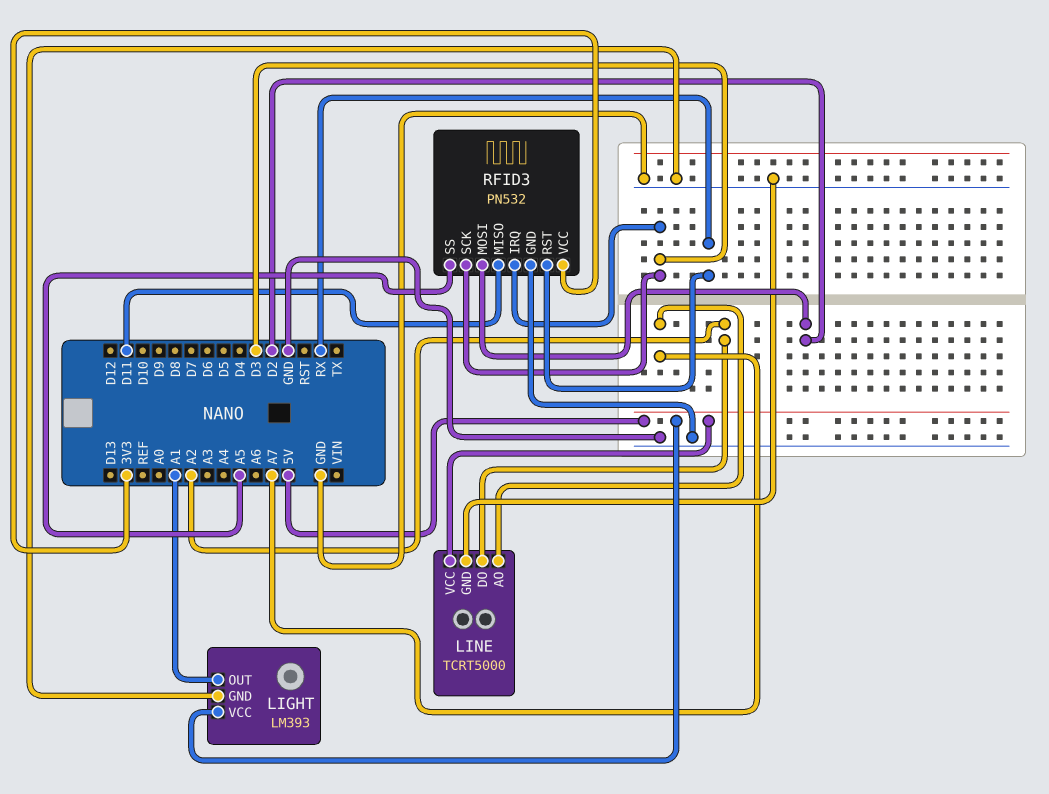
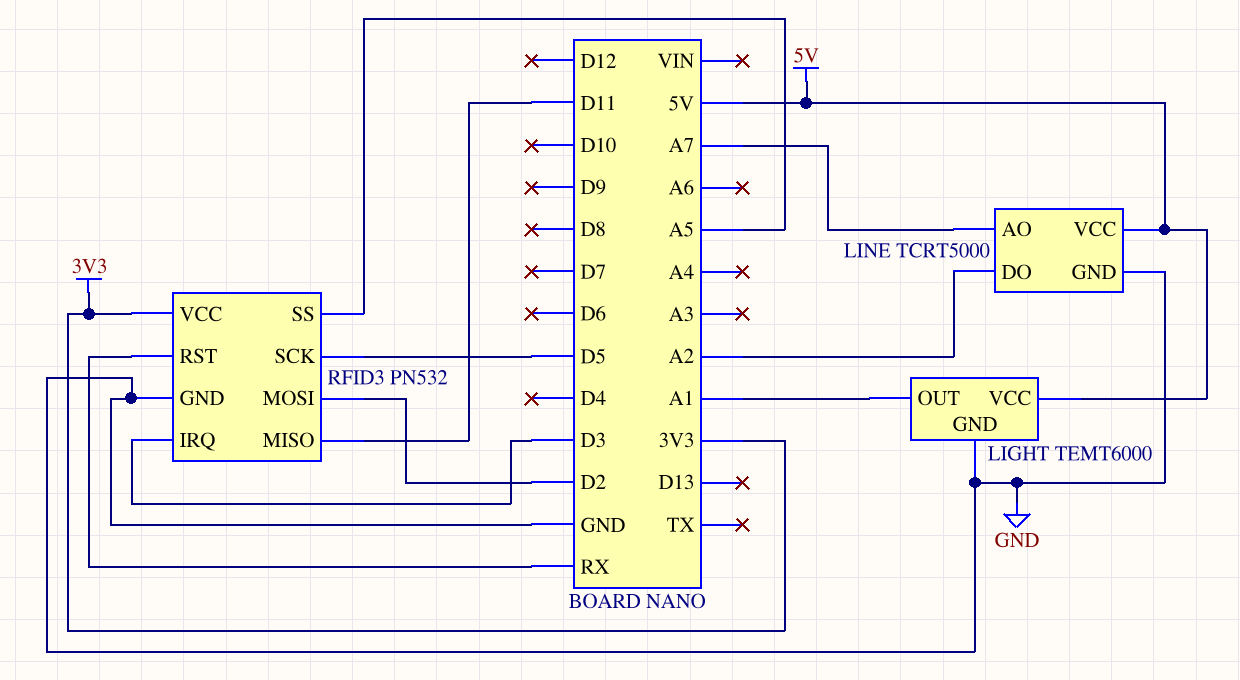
LIGHT: LM393 -> TEMT6000
RFID3 pin SCK: D3 -> D5

